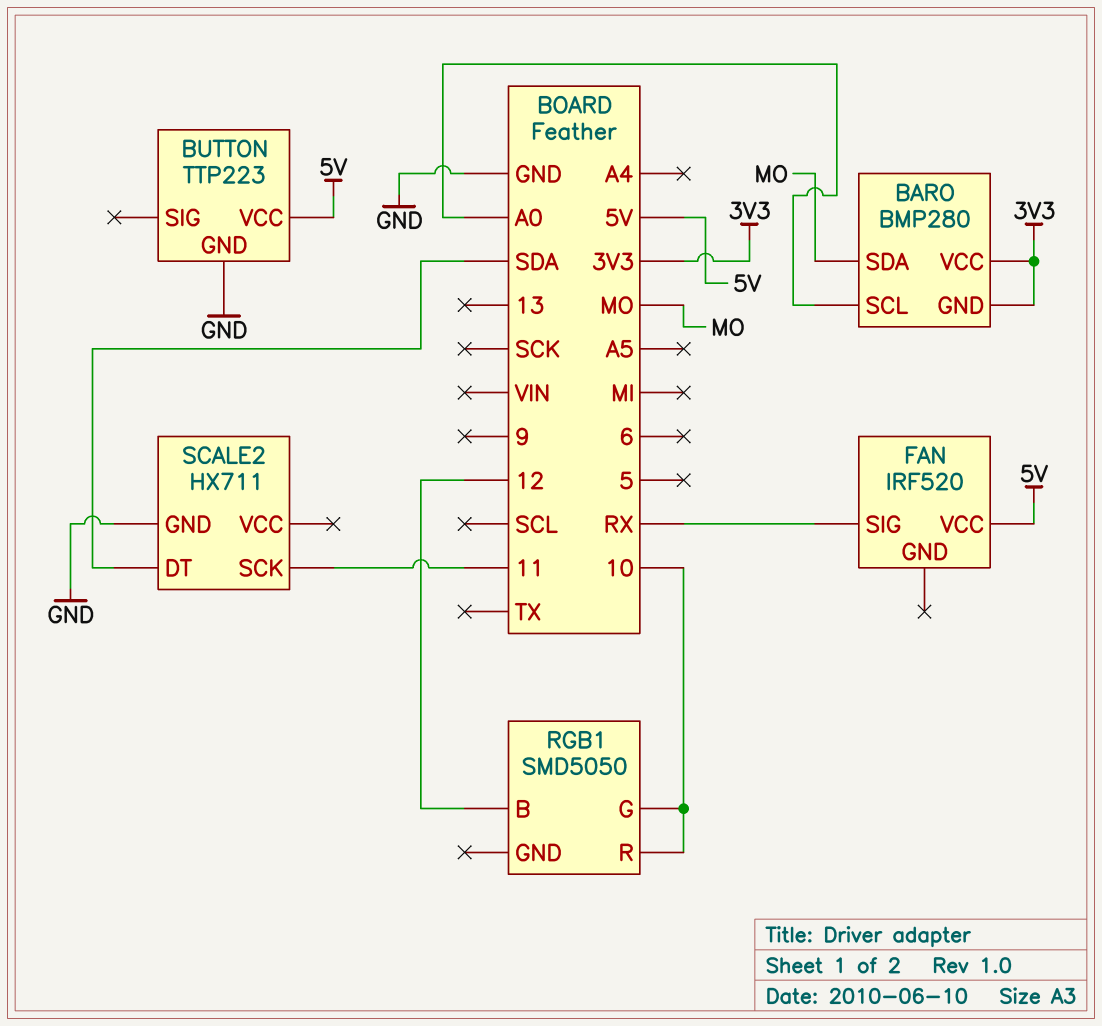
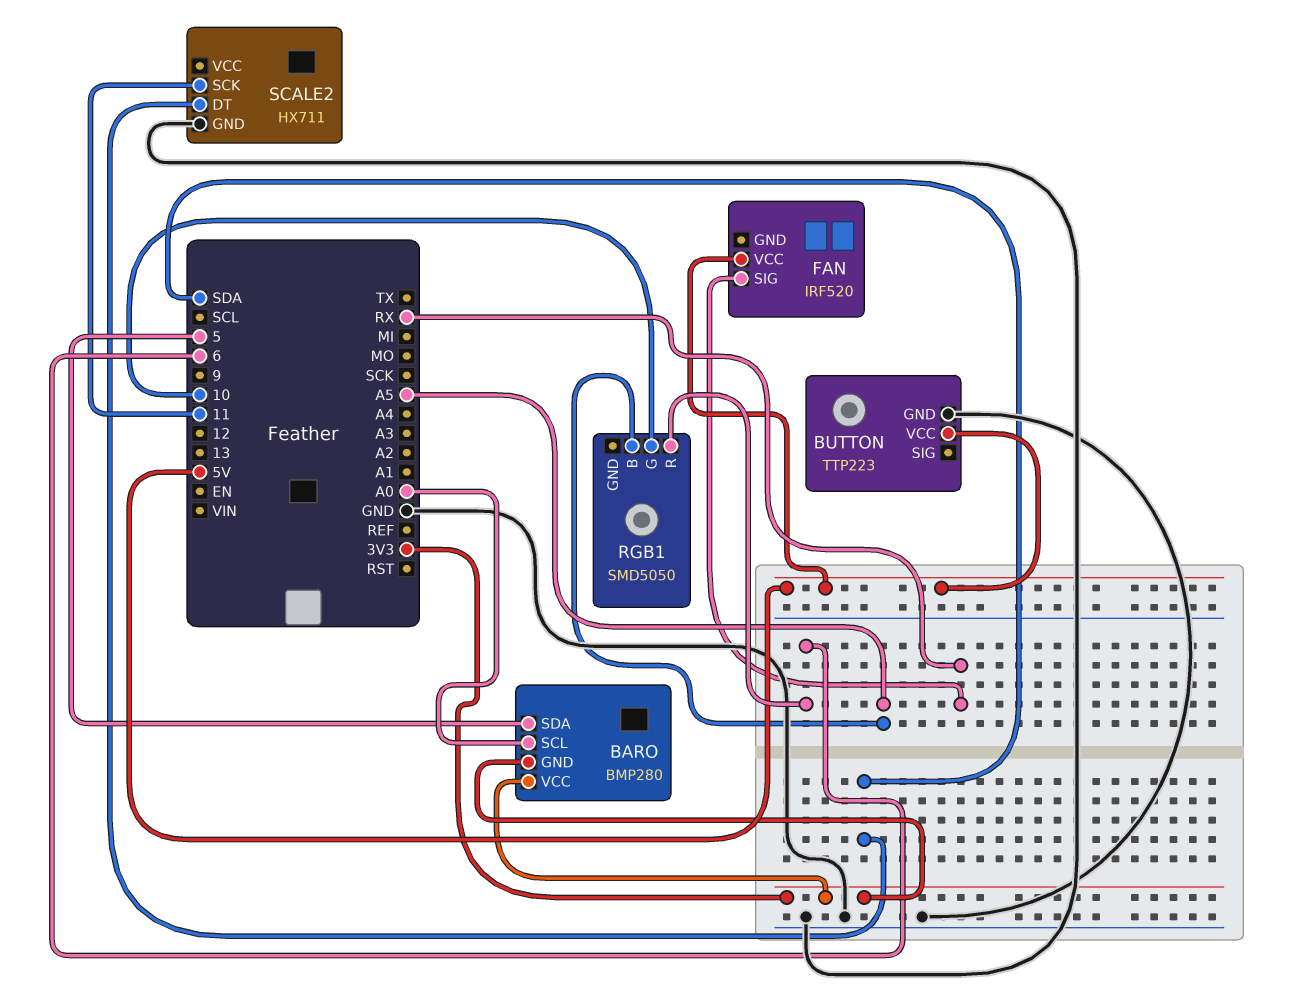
BARO pin SDA: MO -> 5
RGB1 pin B: 12 -> A5
RGB1 pin R: 10 -> 6

